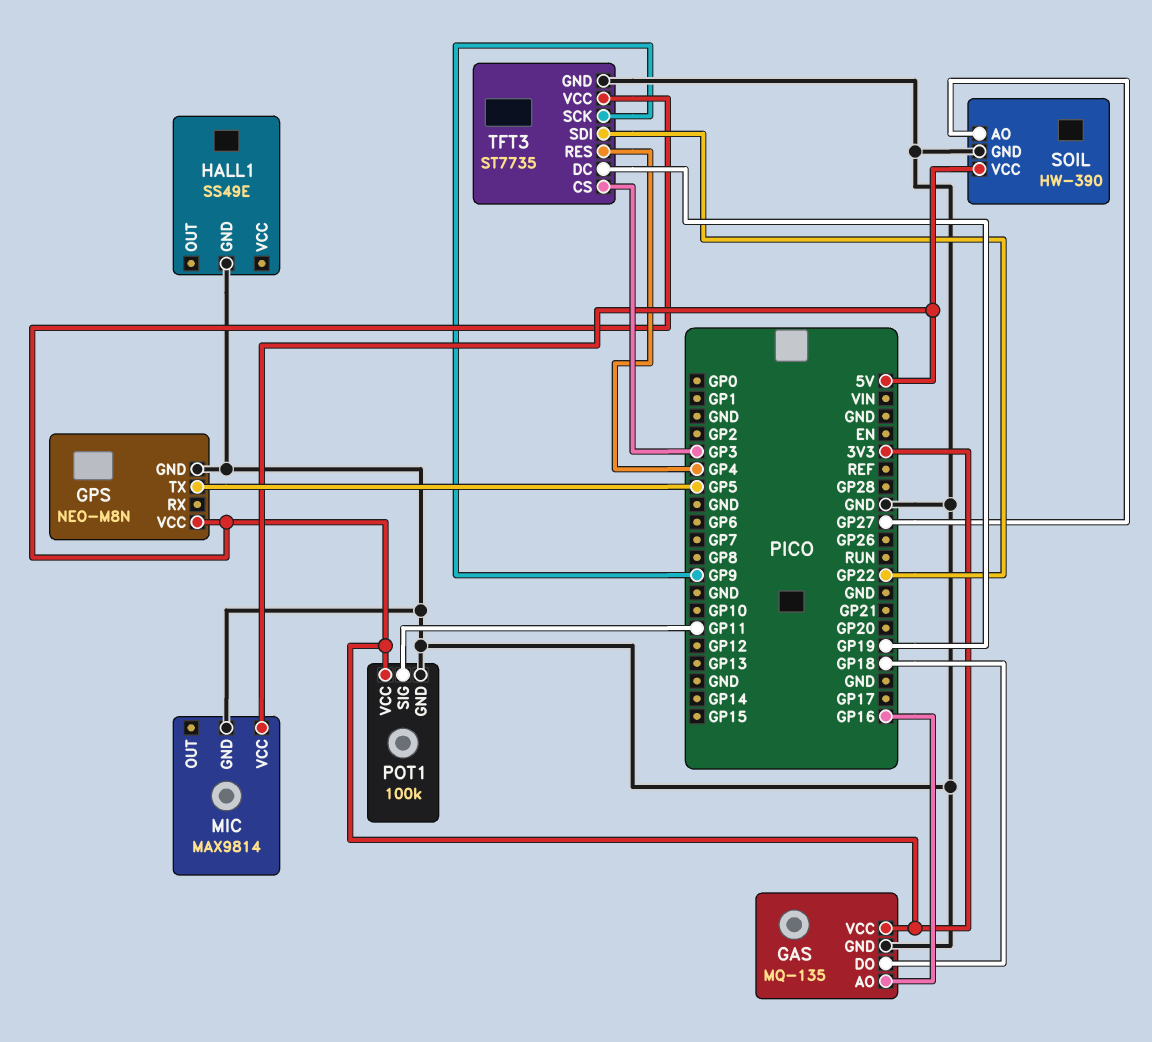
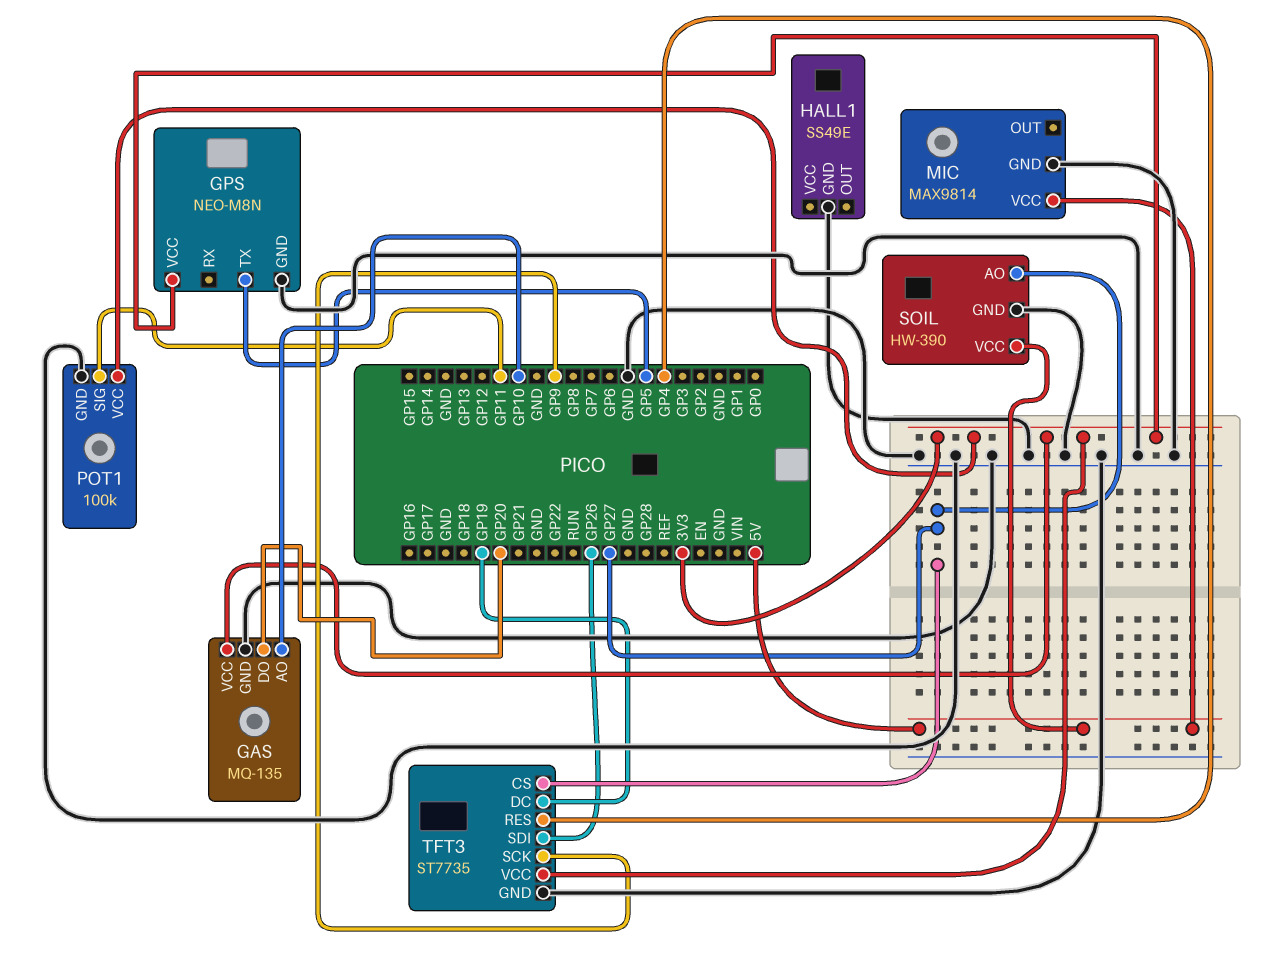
GAS pin AO: GP16 -> GP10
GAS pin DO: GP18 -> GP20
TFT3 pin CS: GP3 -> GP27
TFT3 pin SDI: GP22 -> GP26

